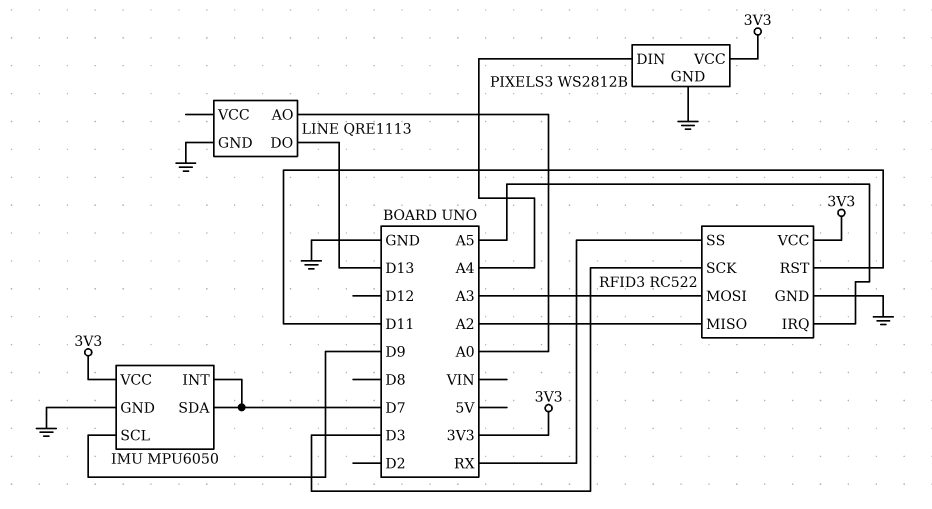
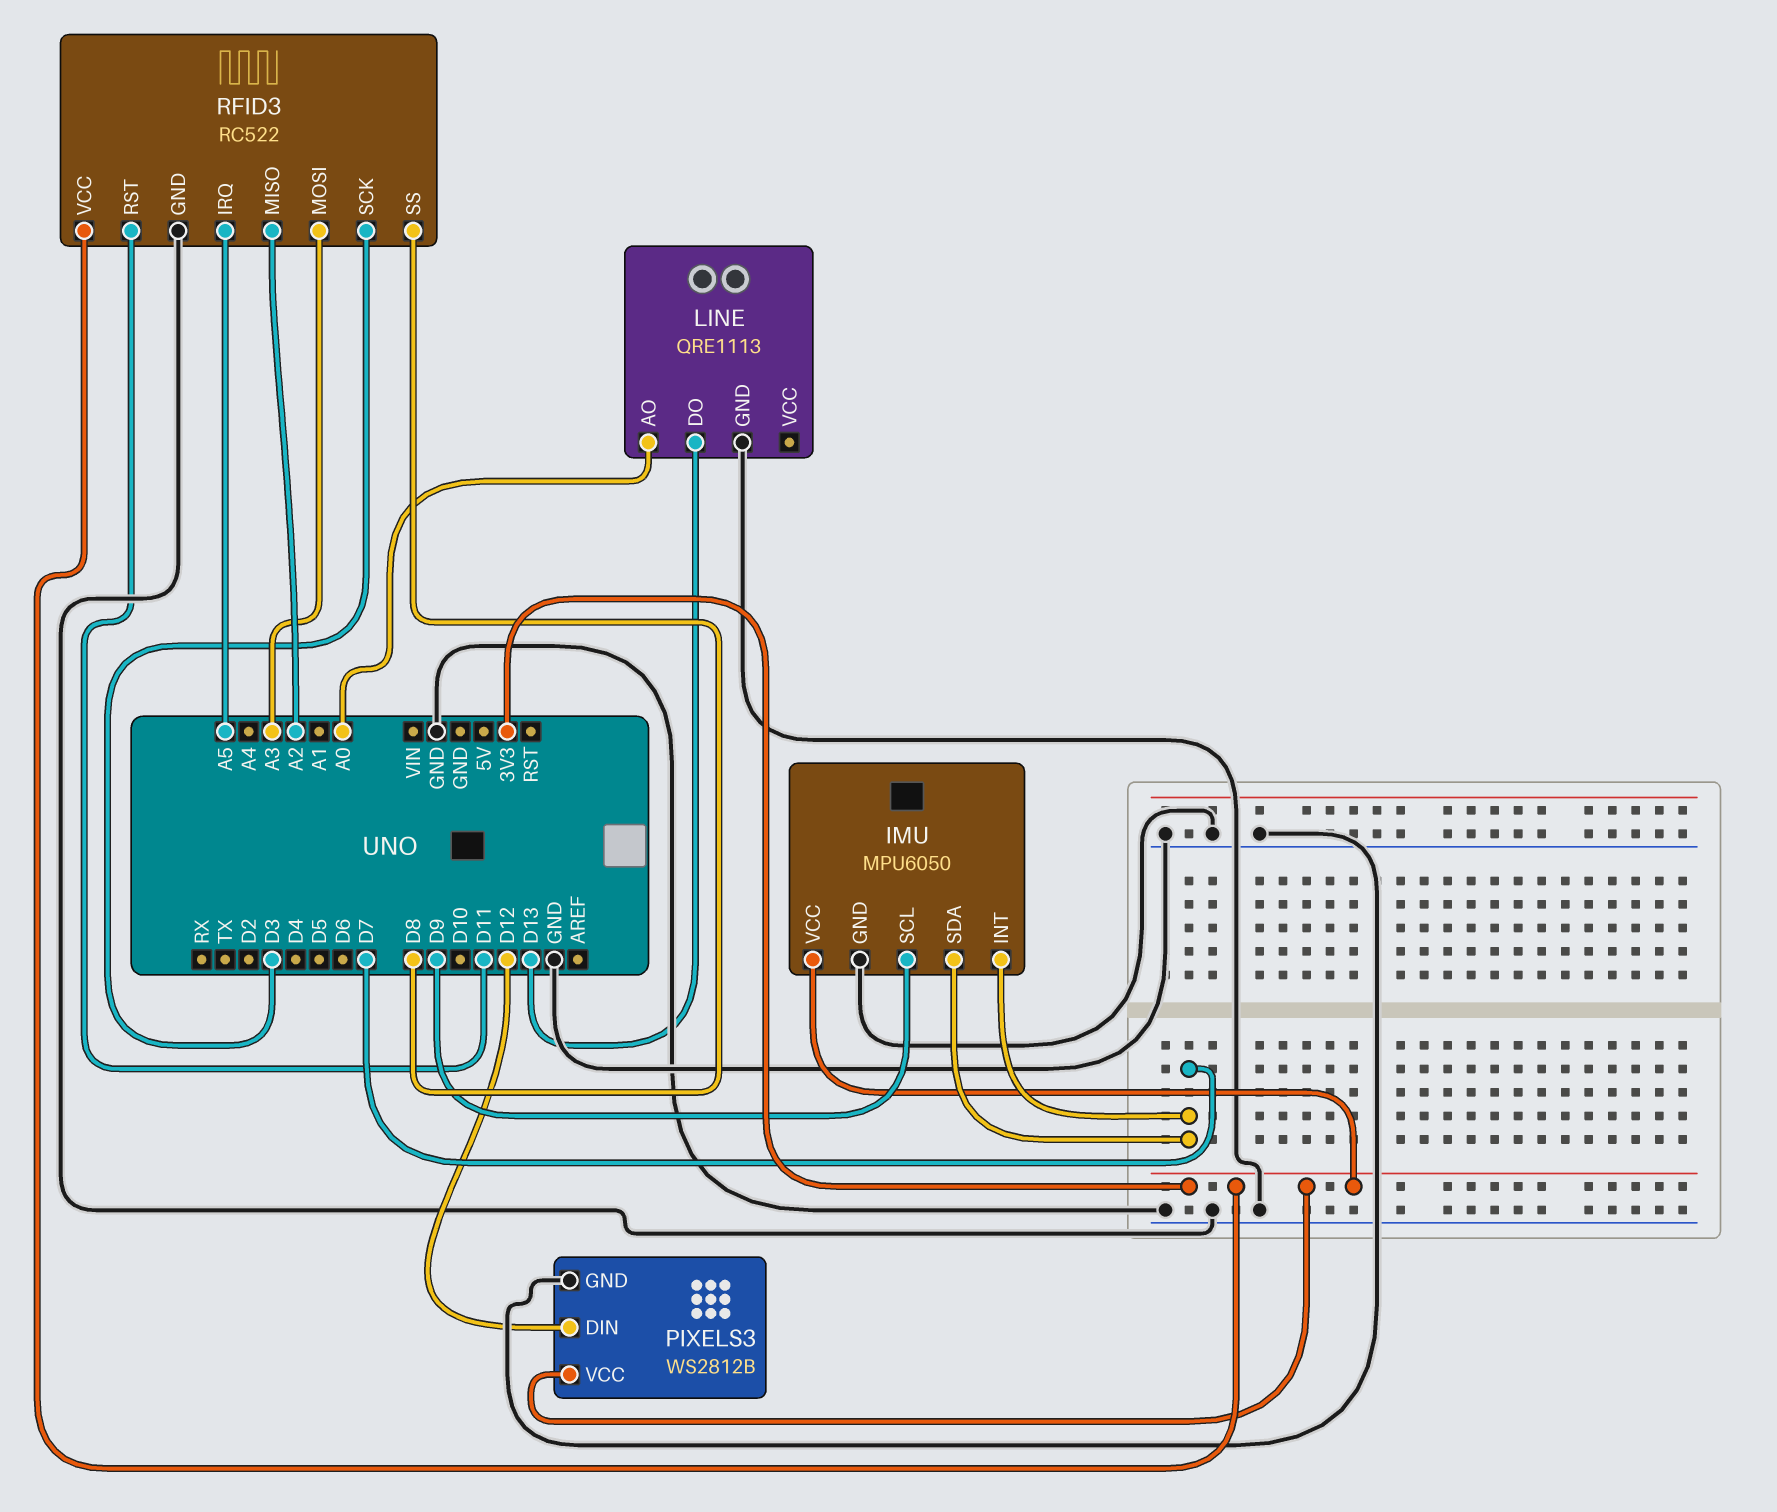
PIXELS3 pin DIN: A4 -> D12
RFID3 pin SS: RX -> D8

